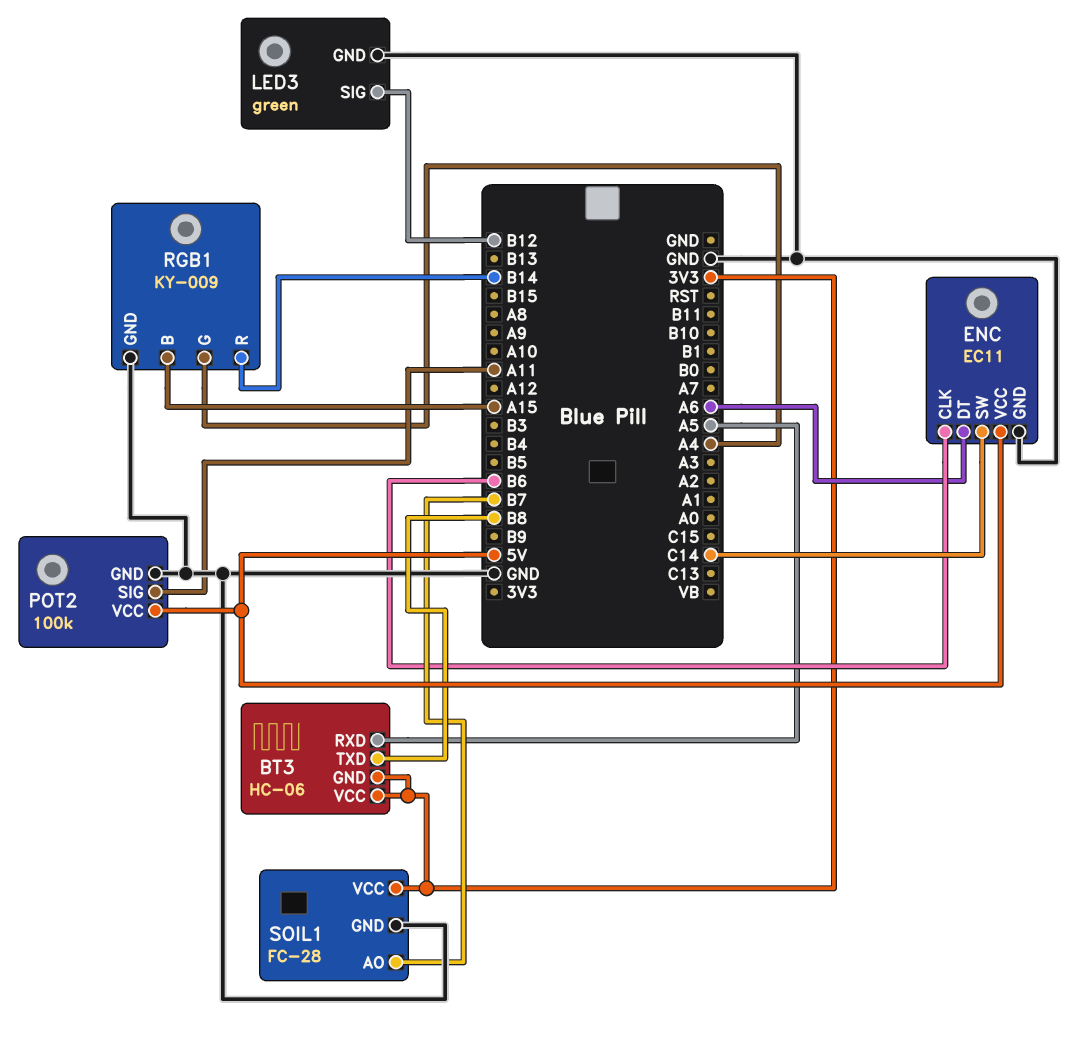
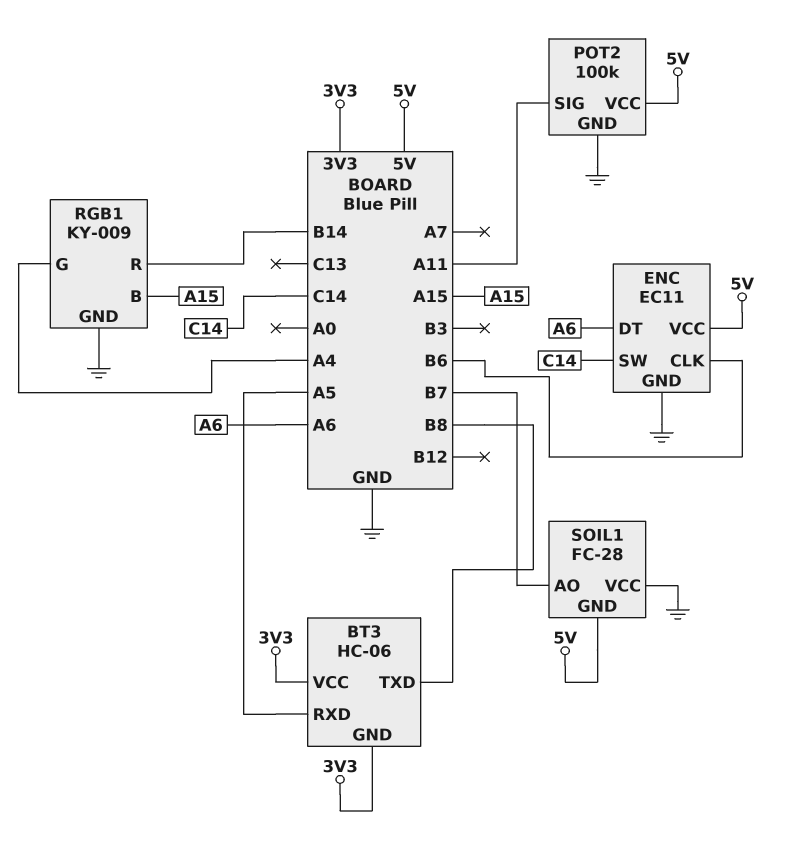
LED3: green -> none
LED3 pin GND: GND -> none
LED3 pin SIG: B12 -> none
SOIL1 pin GND: GND -> 5V
SOIL1 pin VCC: 3V3 -> GND

